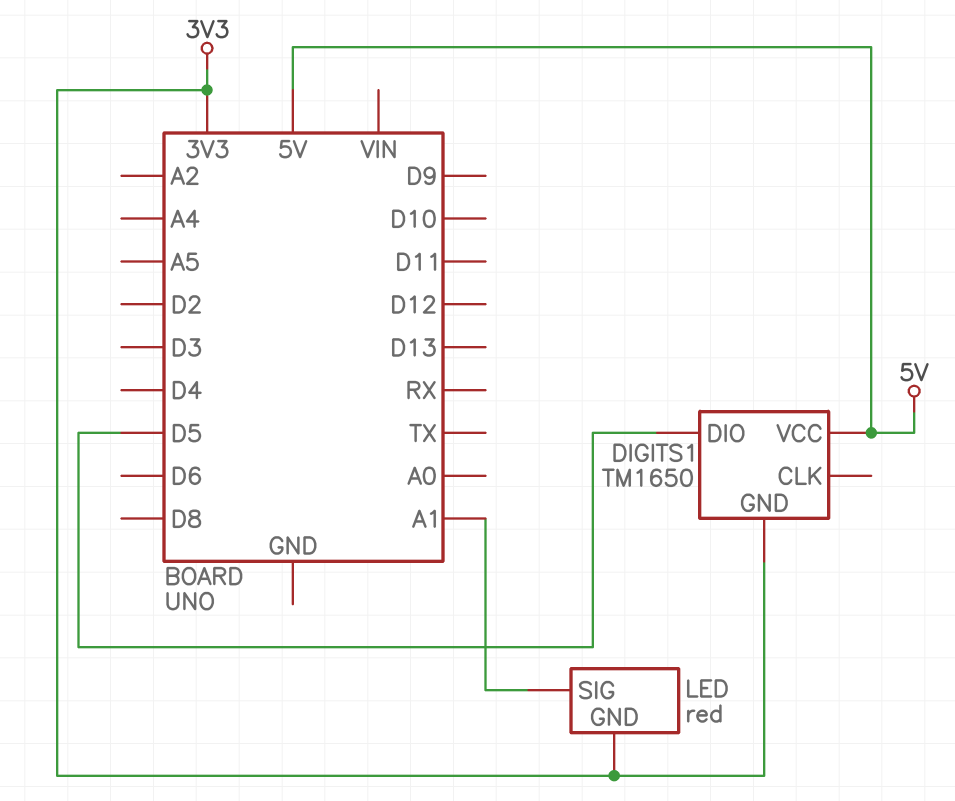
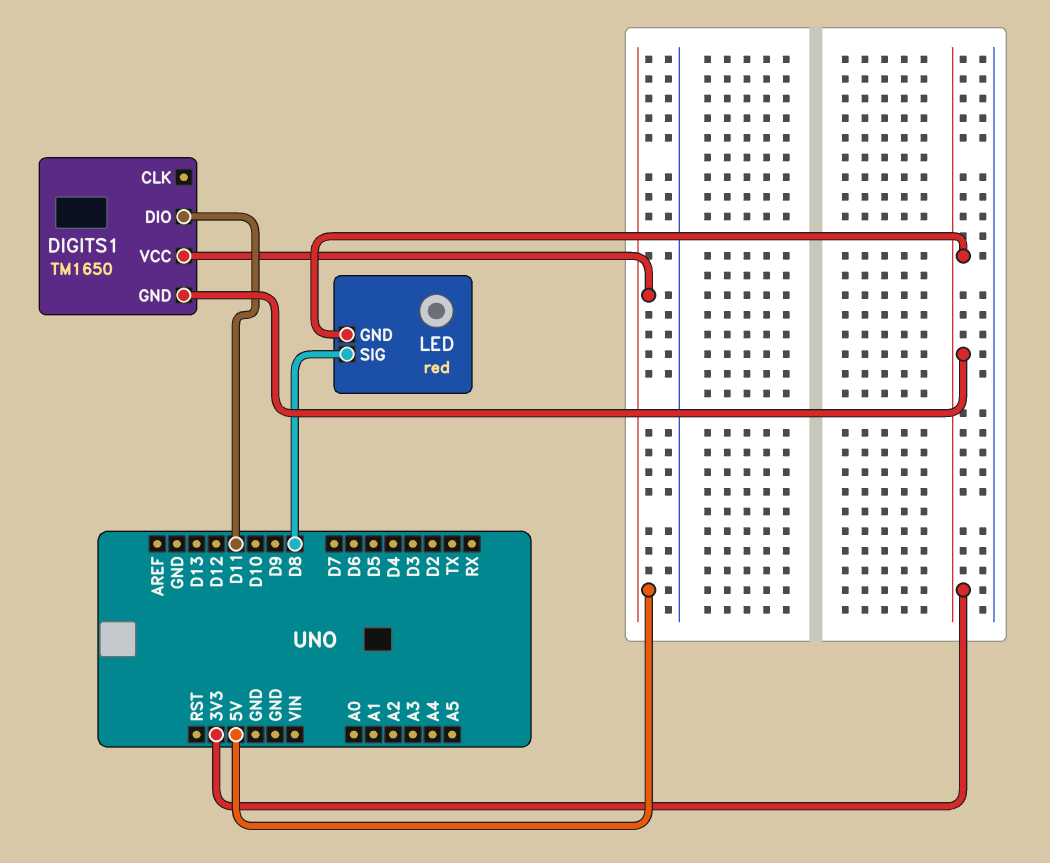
DIGITS1 pin DIO: D5 -> D11
LED pin SIG: A1 -> D8

